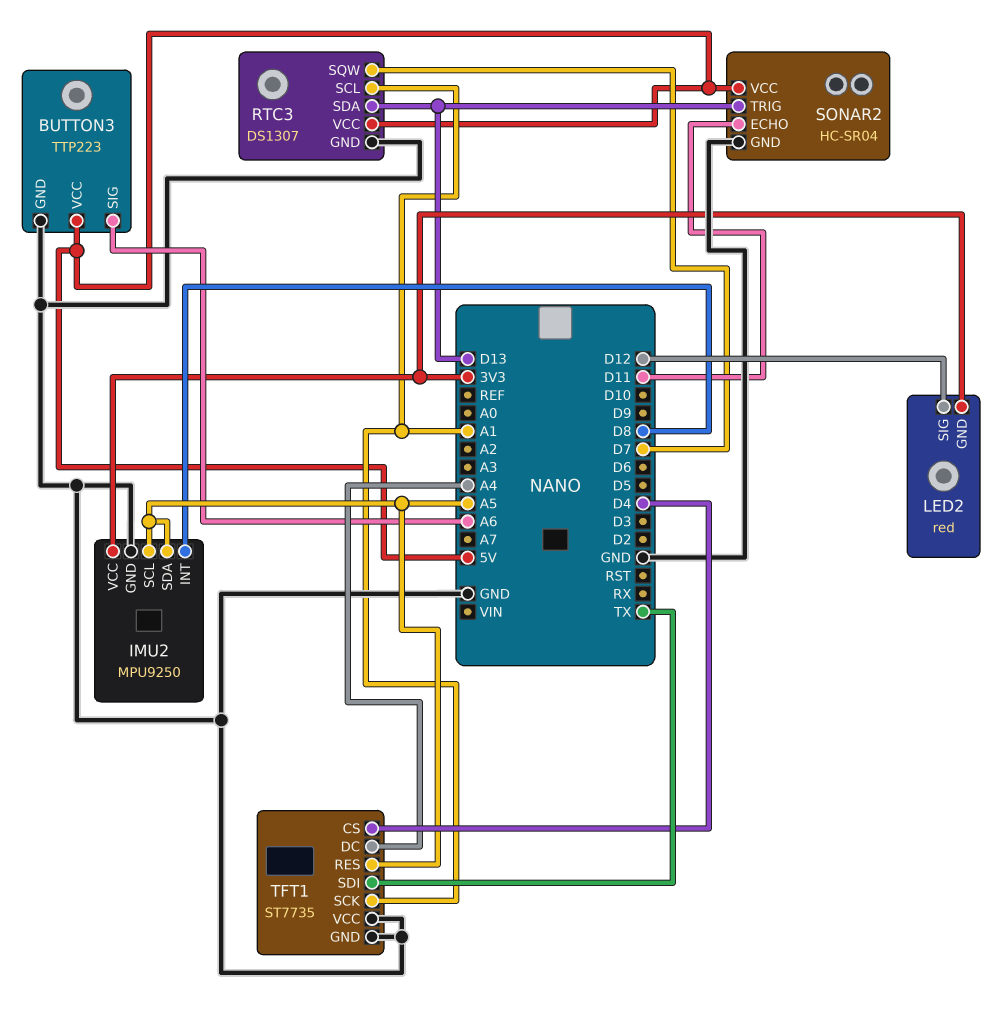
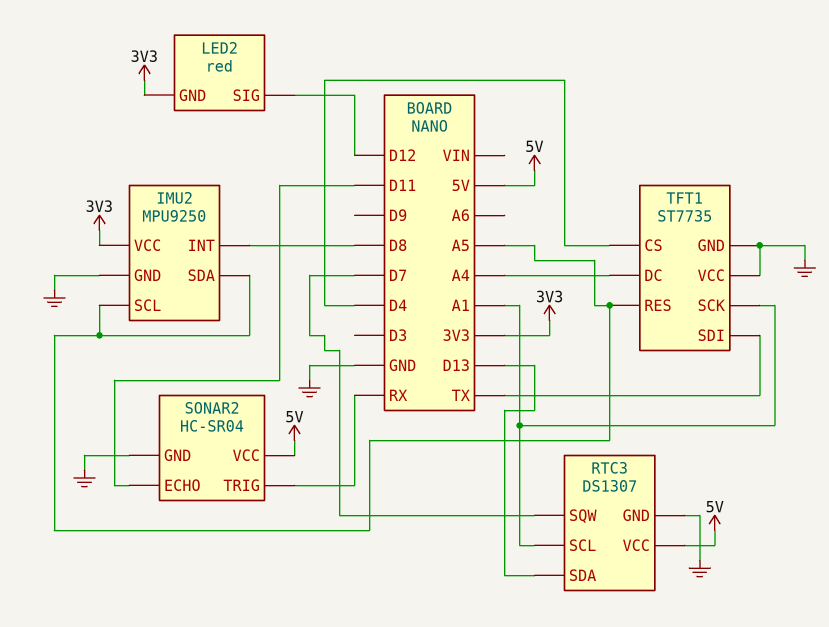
BUTTON3: TTP223 -> none
BUTTON3 pin GND: GND -> none
BUTTON3 pin SIG: A6 -> none
BUTTON3 pin VCC: 5V -> none
SONAR2 pin TRIG: D13 -> RX

